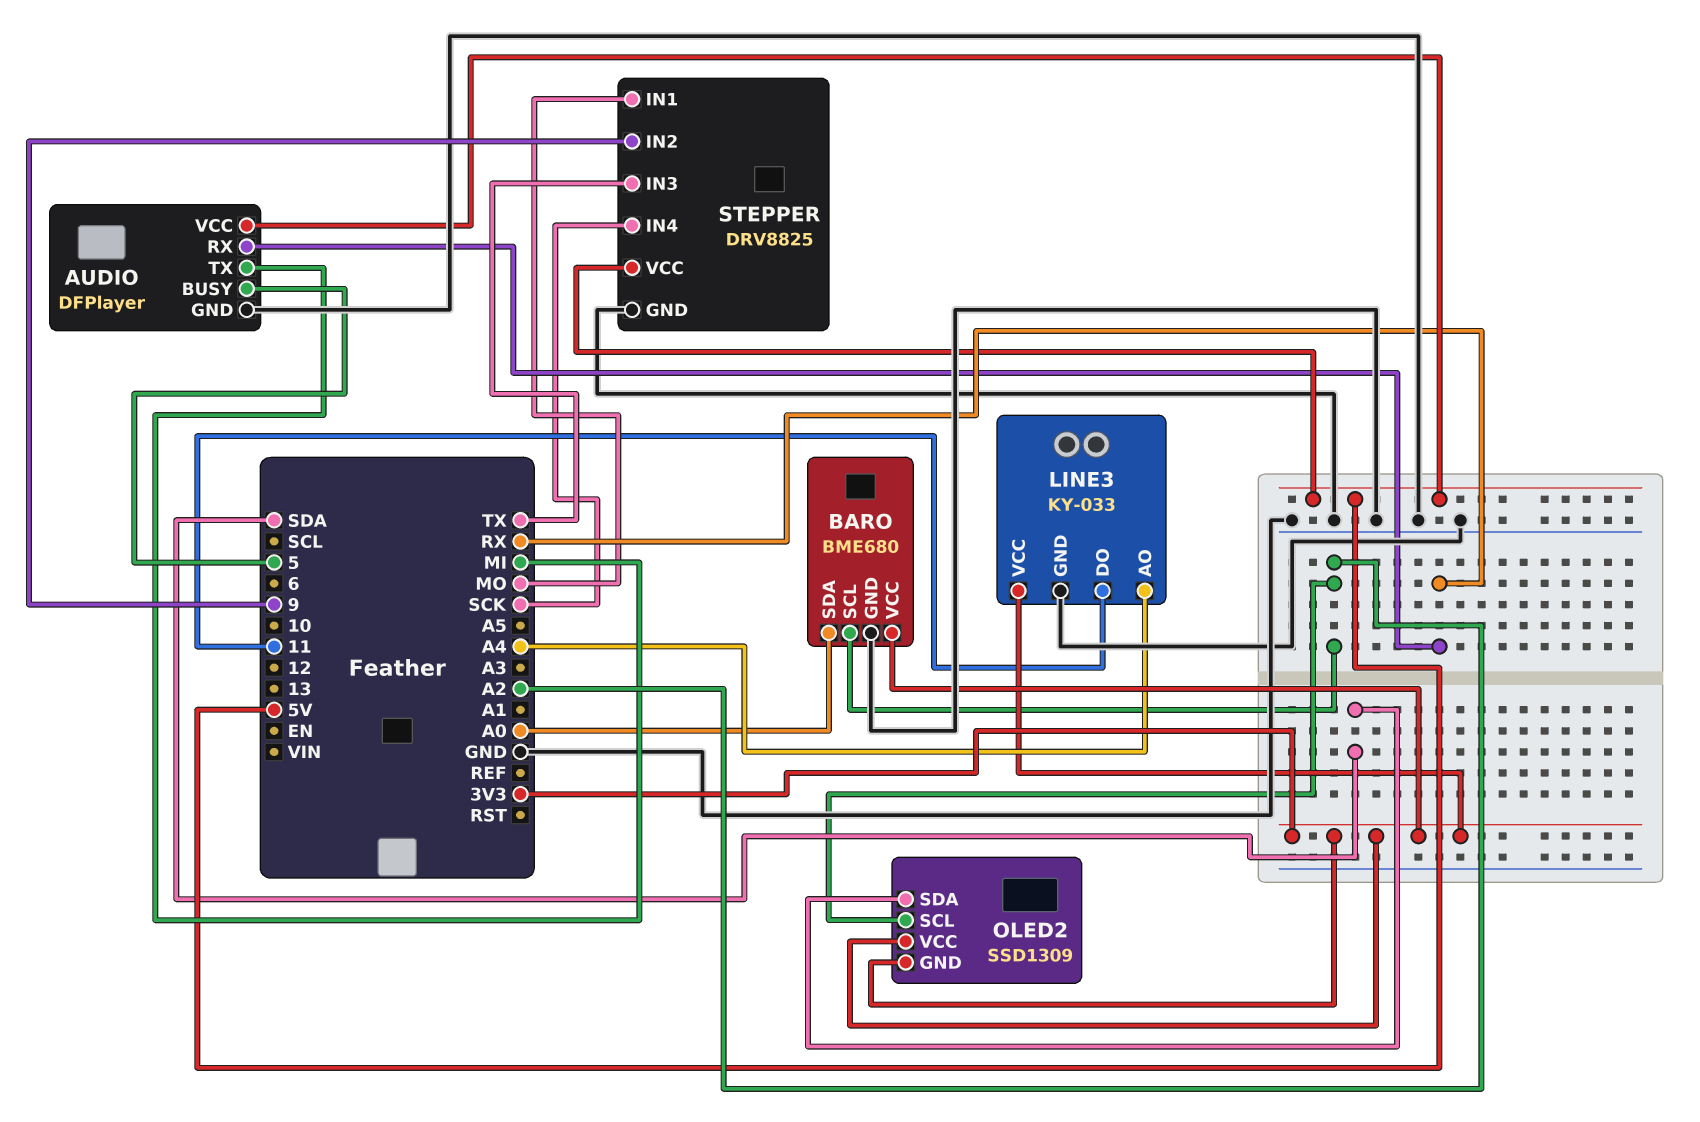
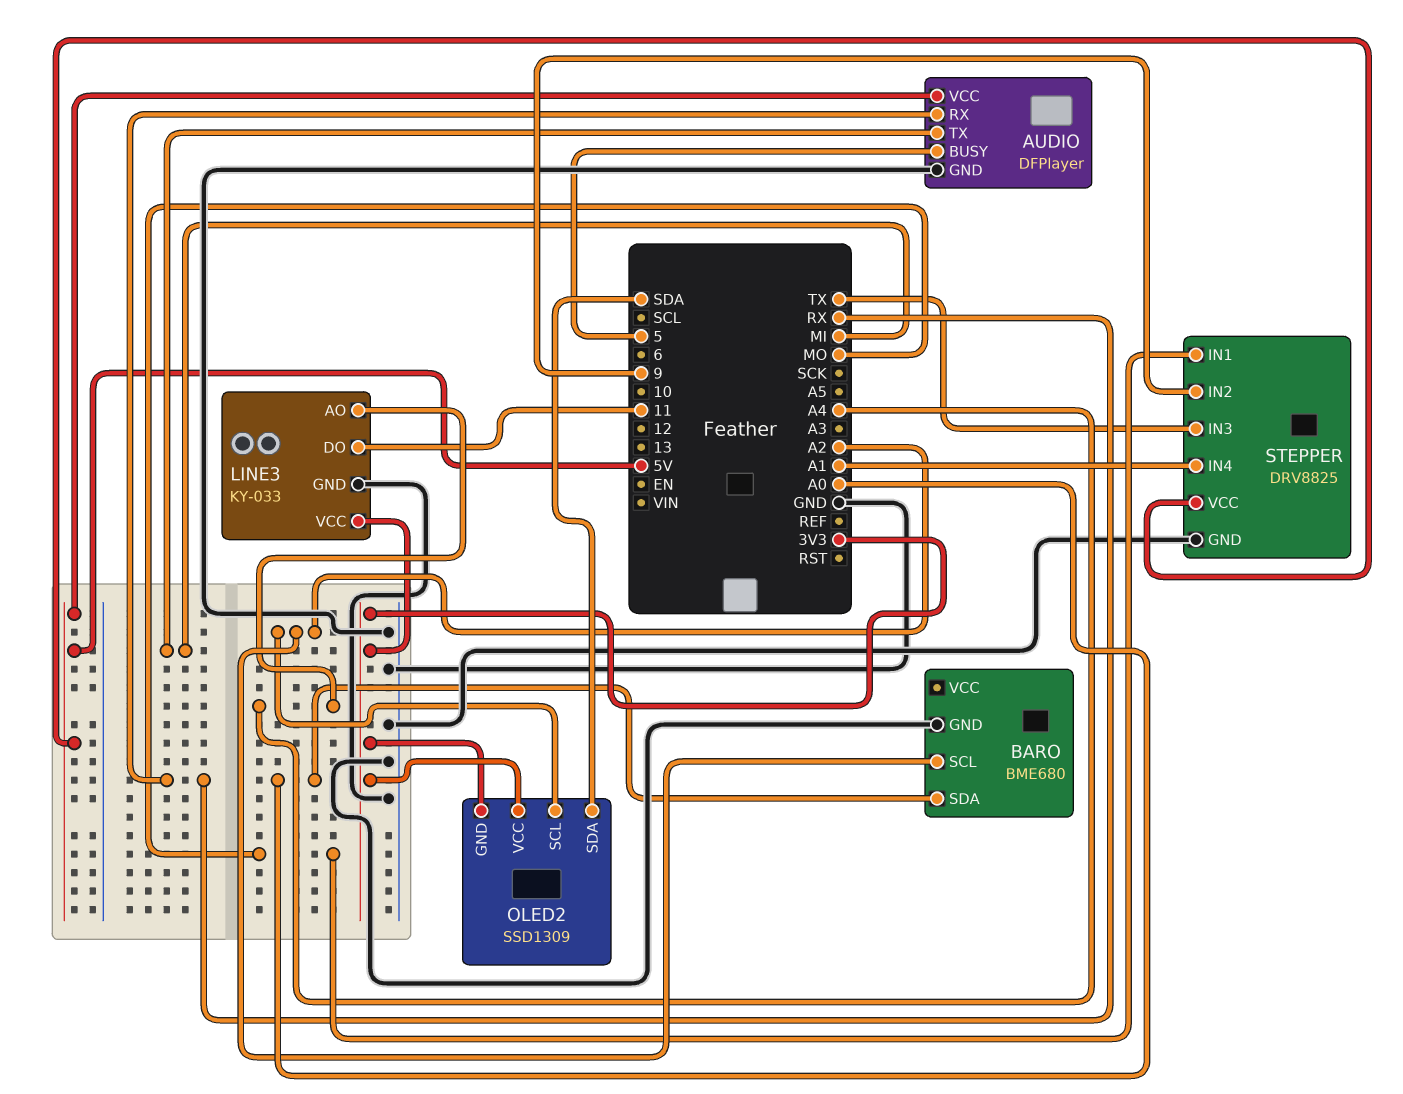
BARO pin VCC: 3V3 -> none
STEPPER pin IN4: SCK -> A1

